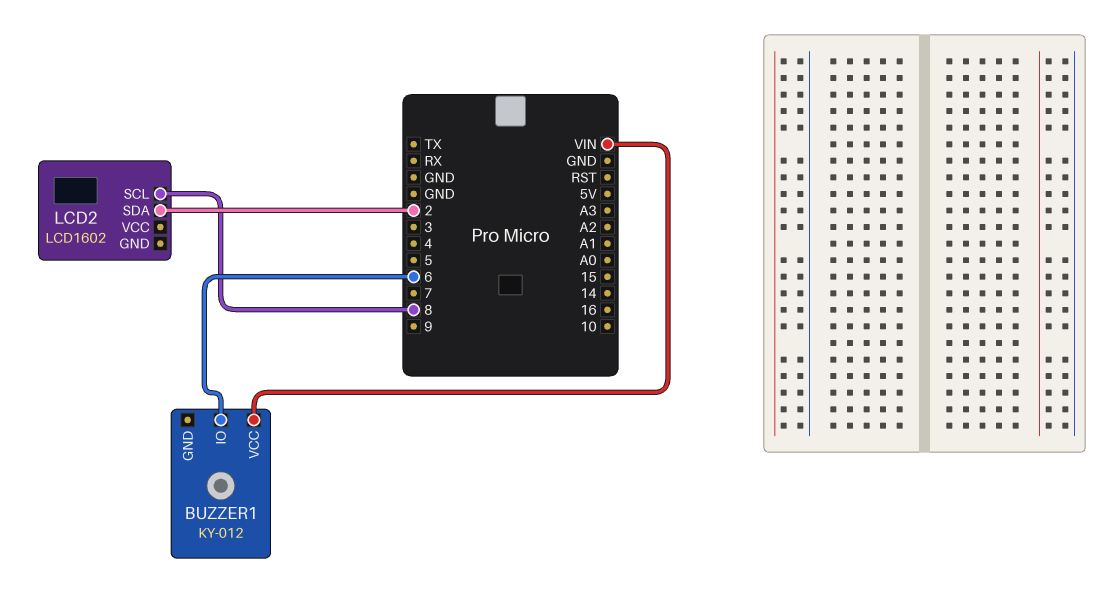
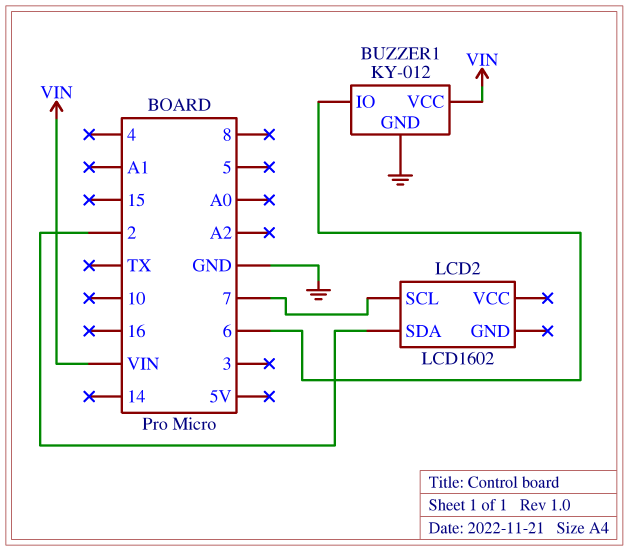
BUZZER1 pin GND: none -> GND
LCD2 pin SCL: 8 -> 7

